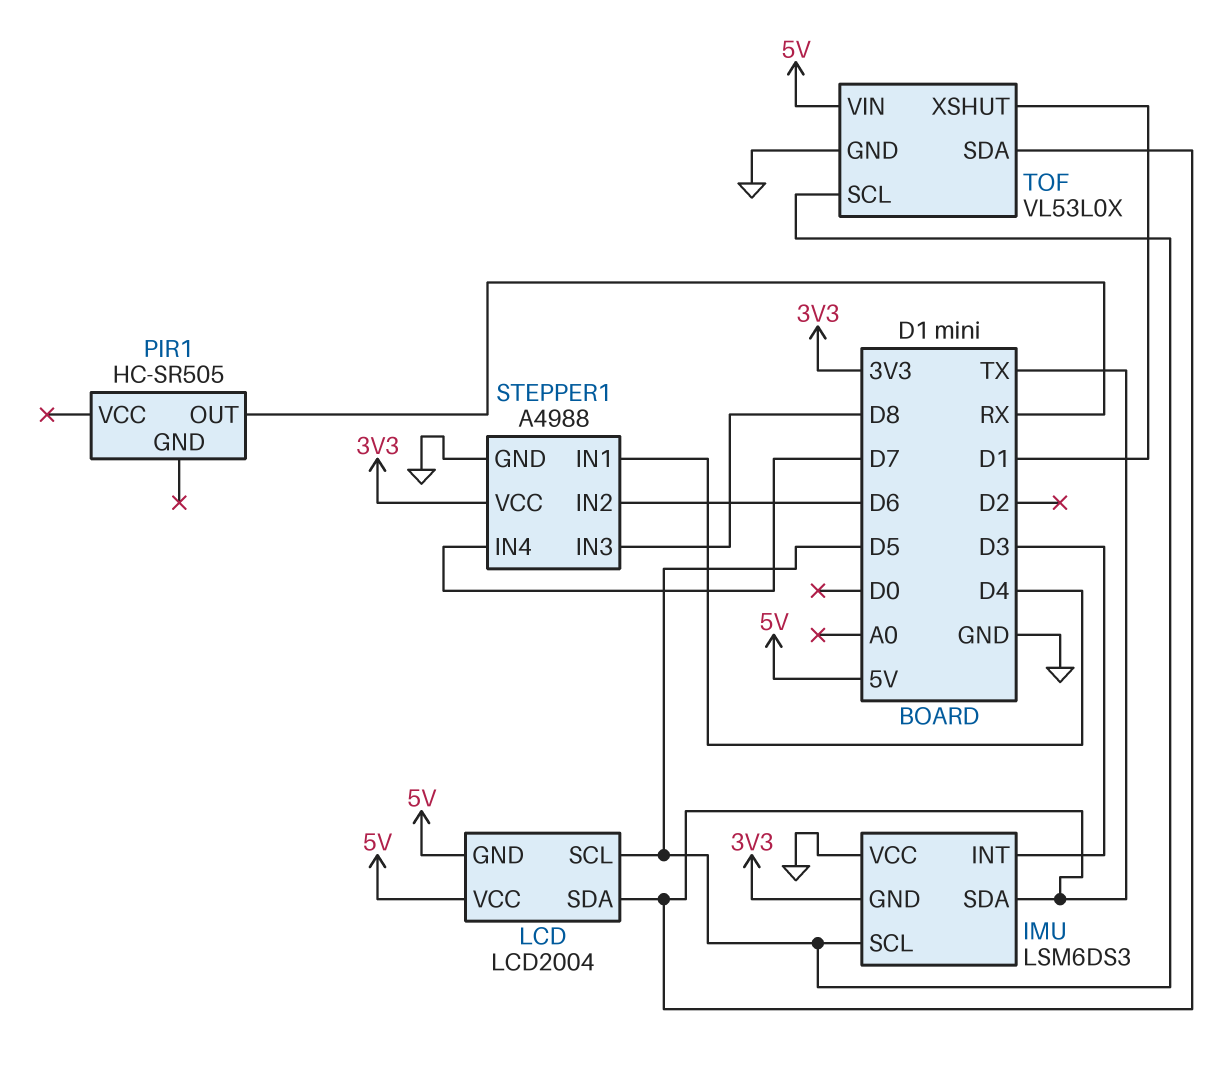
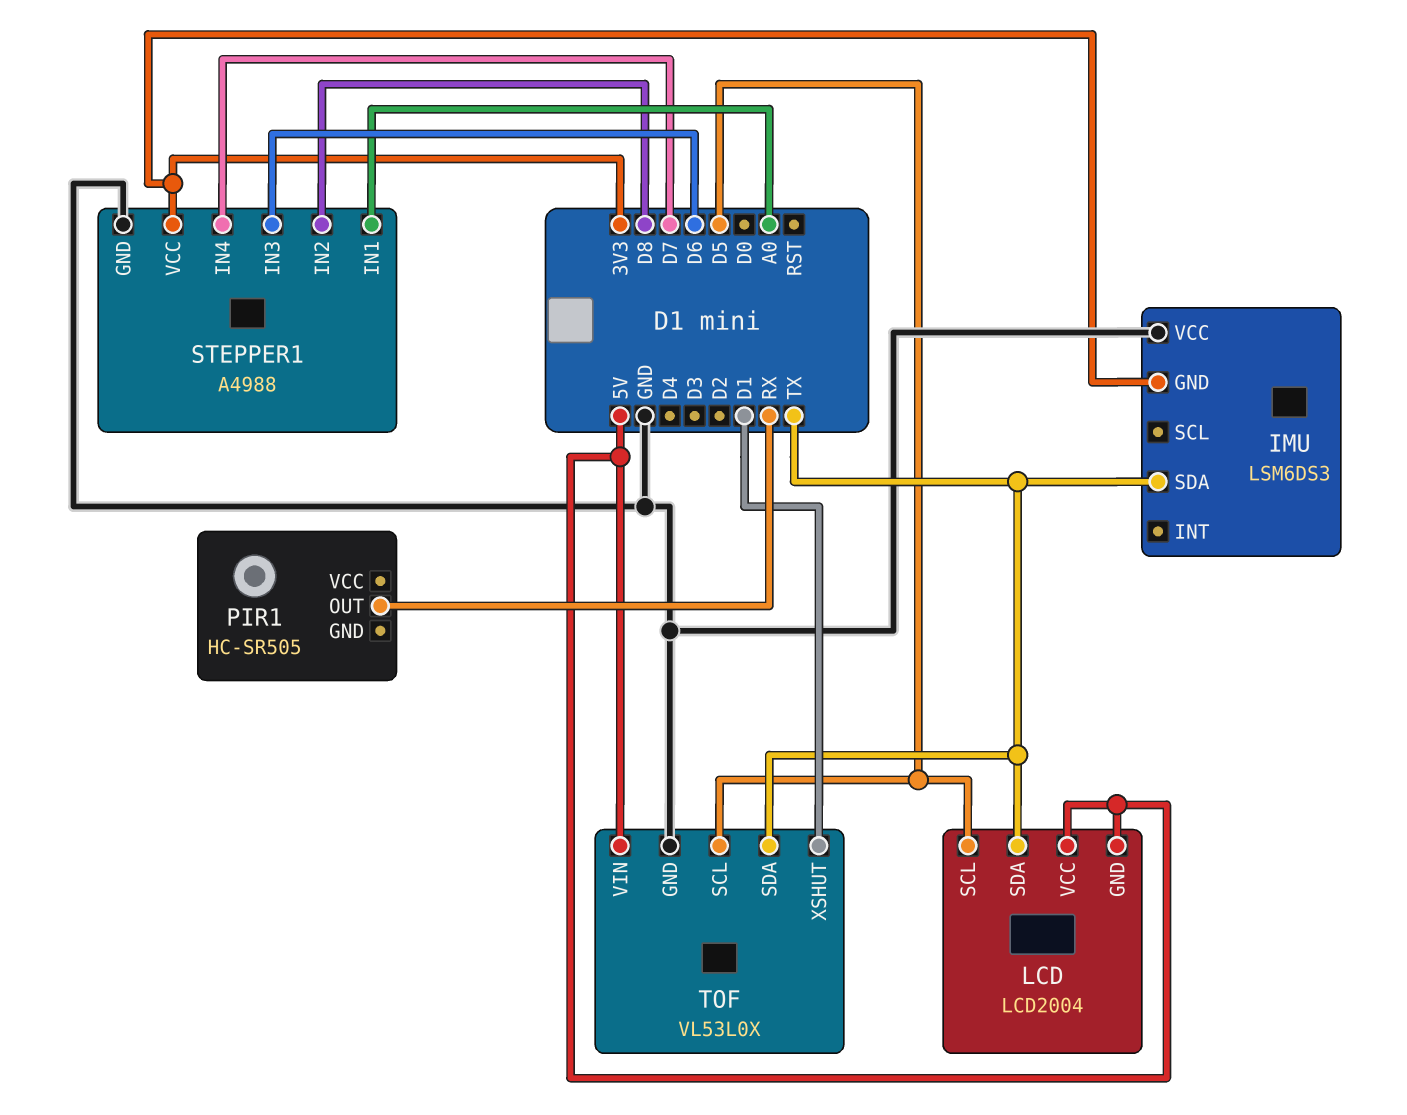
IMU pin INT: D3 -> none
IMU pin SCL: D5 -> none
STEPPER1 pin IN1: D4 -> A0
STEPPER1 pin IN2: D6 -> D8
STEPPER1 pin IN3: D8 -> D6

